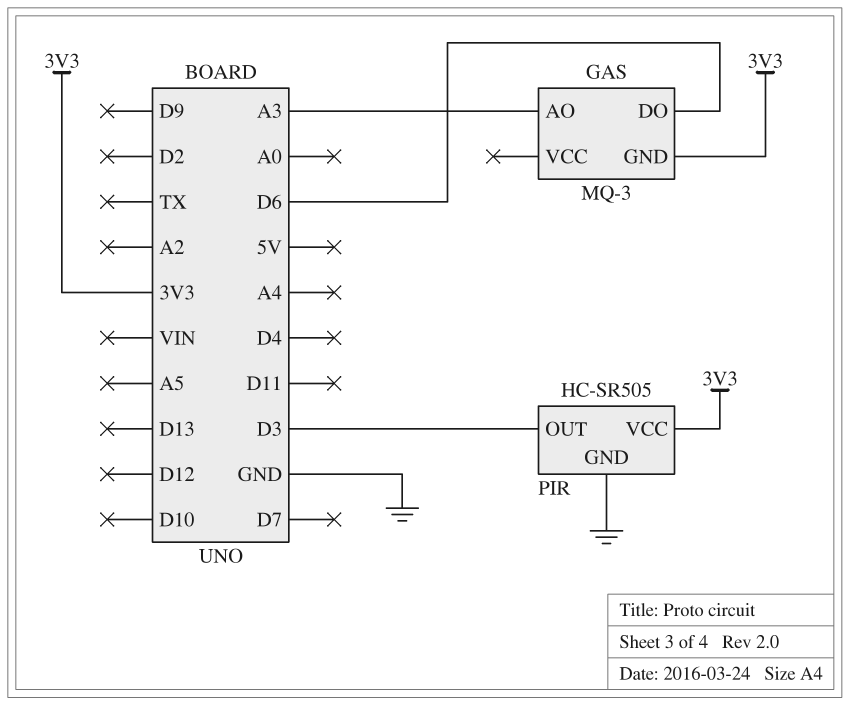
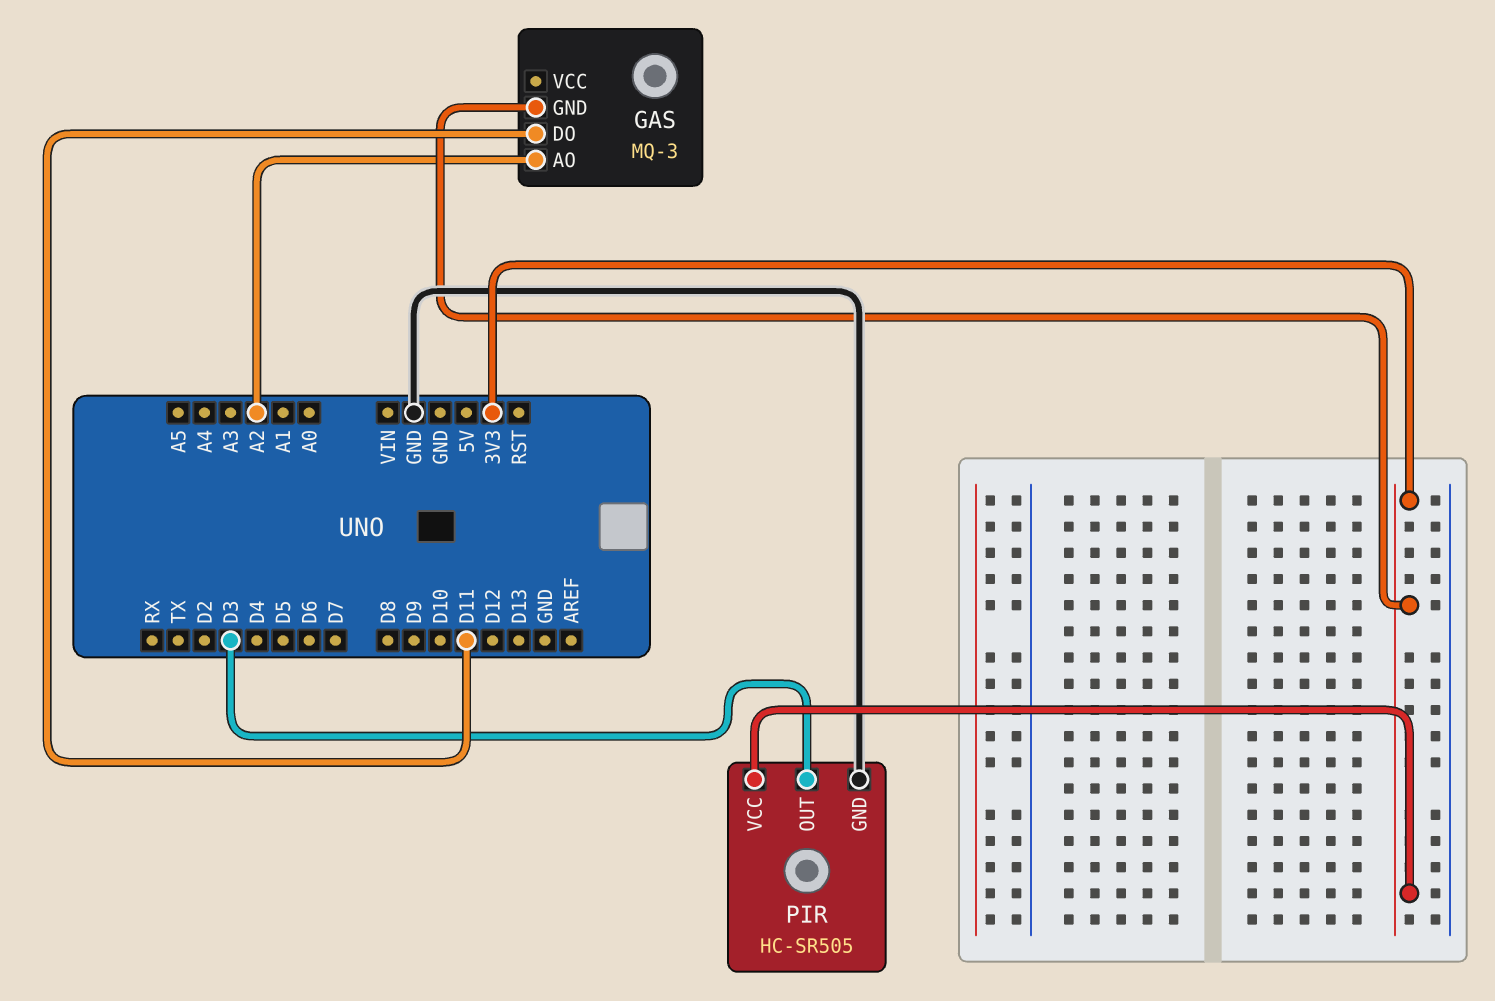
GAS pin AO: A3 -> A2
GAS pin DO: D6 -> D11

